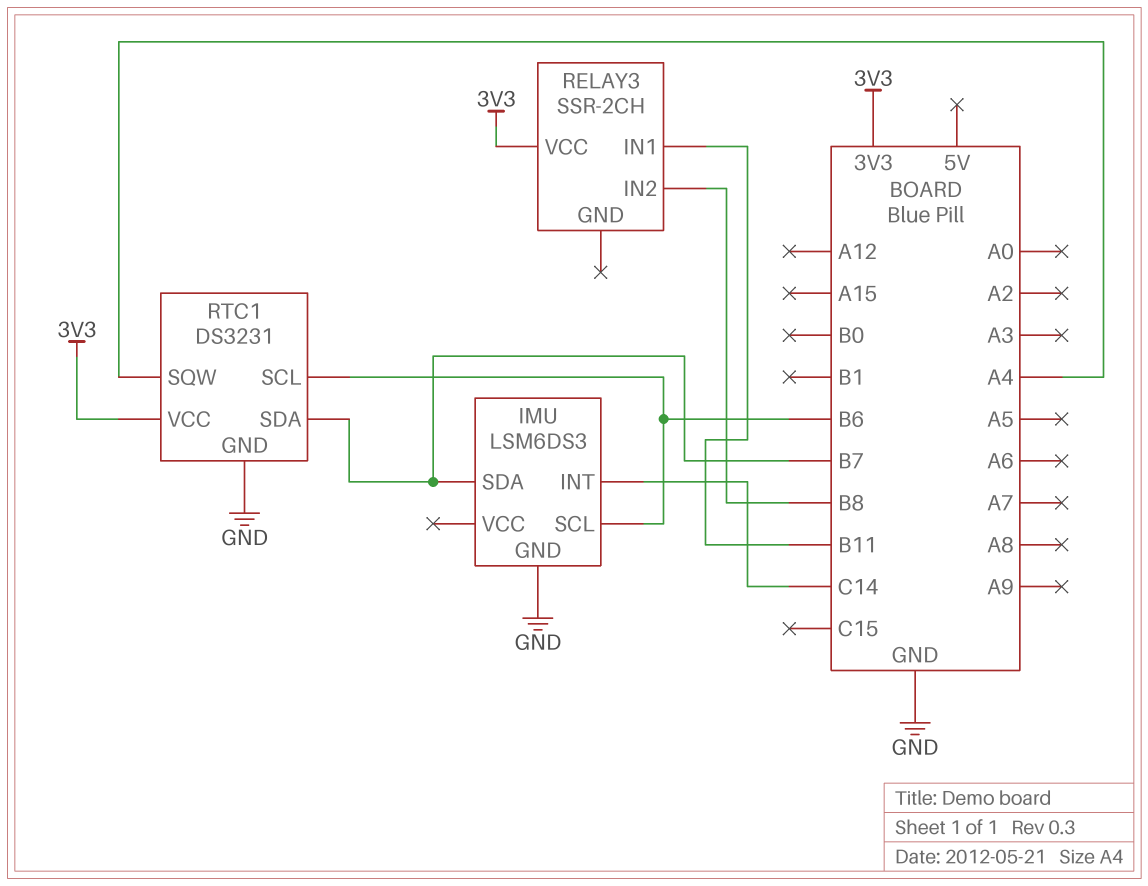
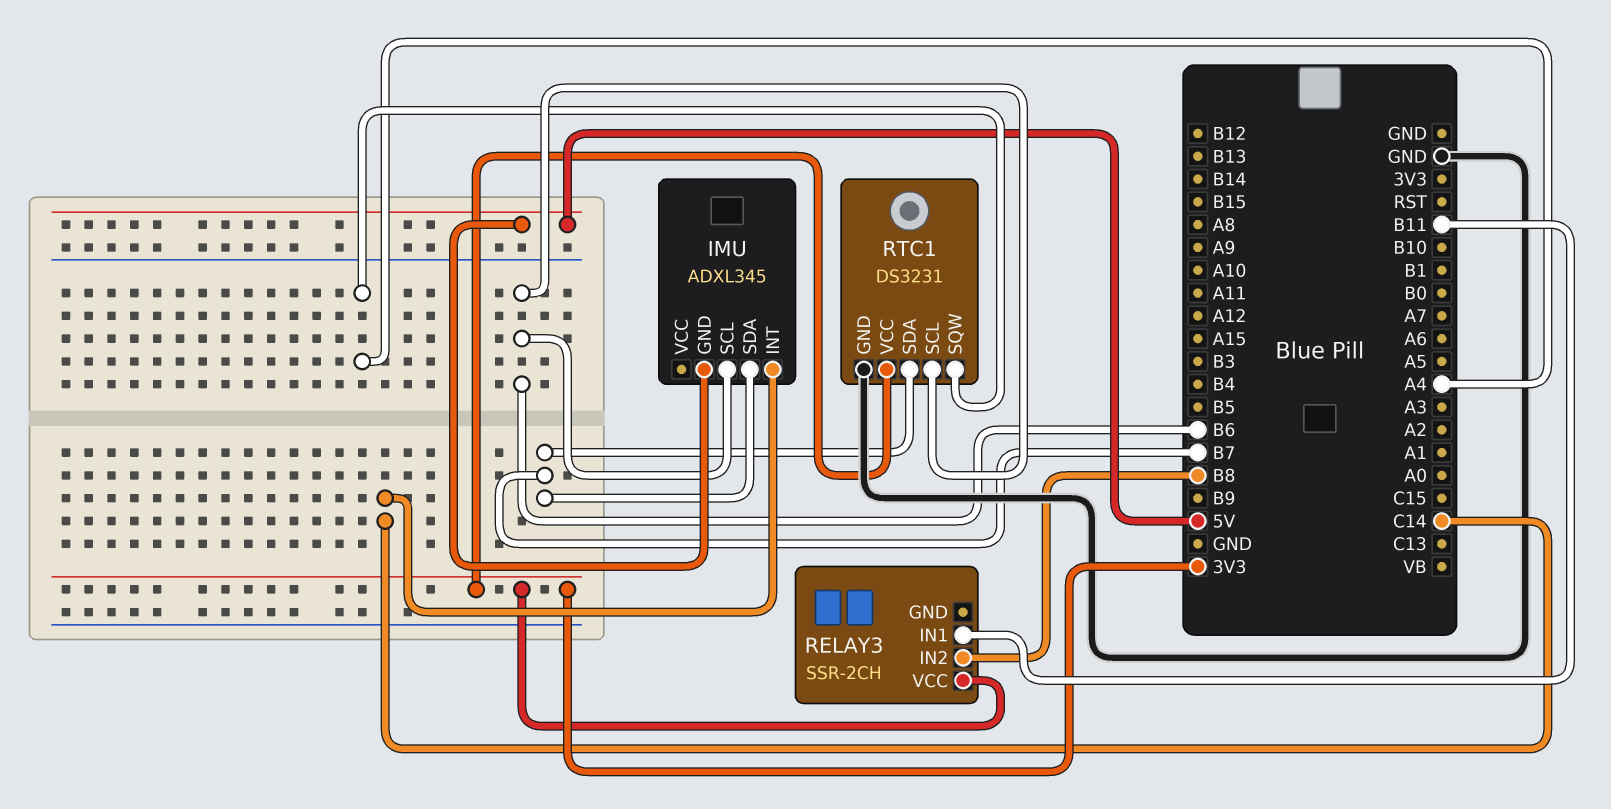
IMU: LSM6DS3 -> ADXL345
IMU pin GND: GND -> 5V

